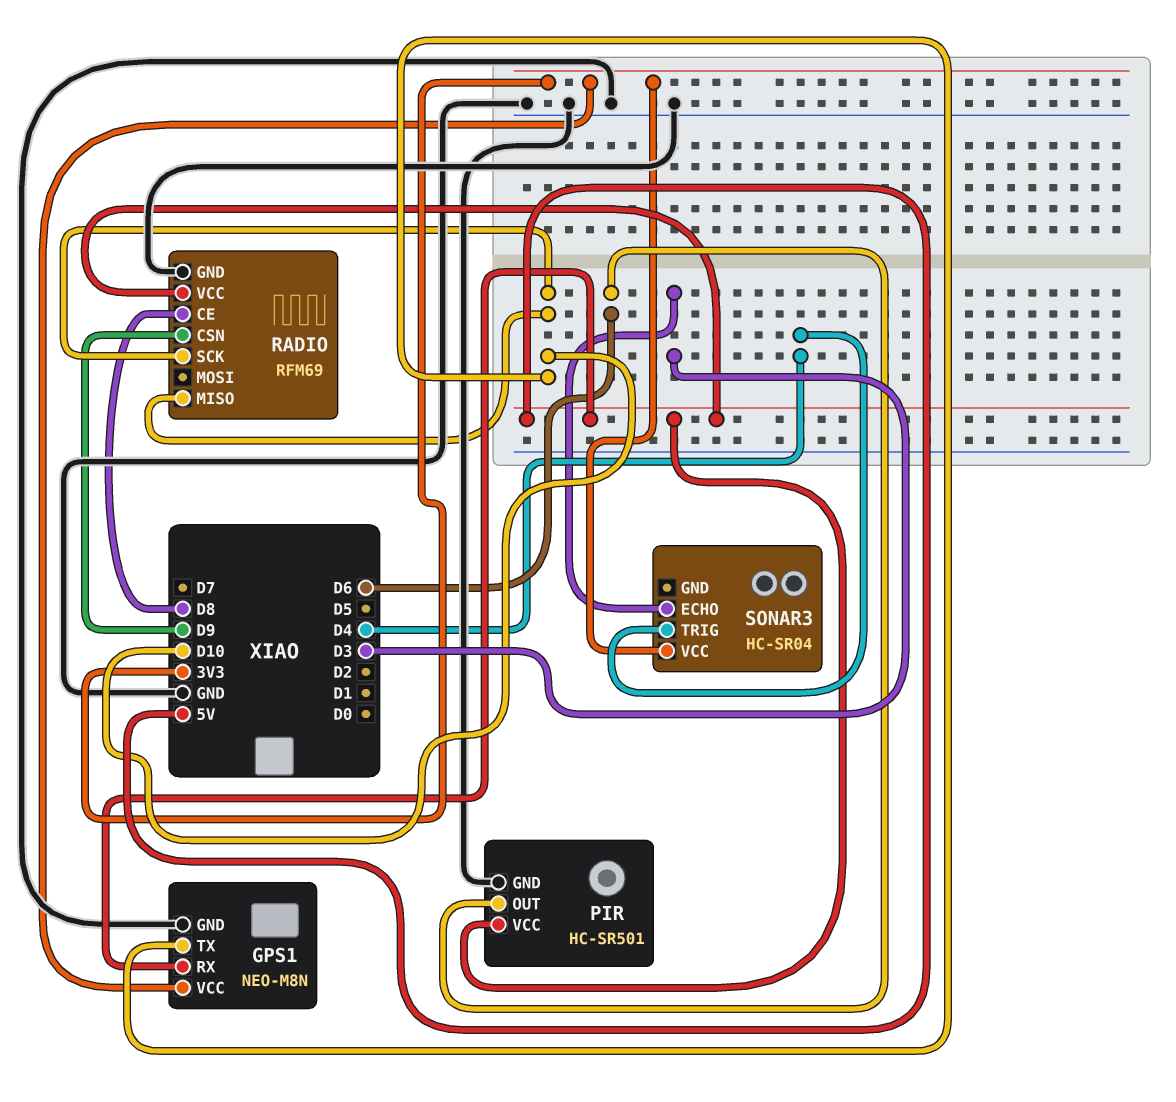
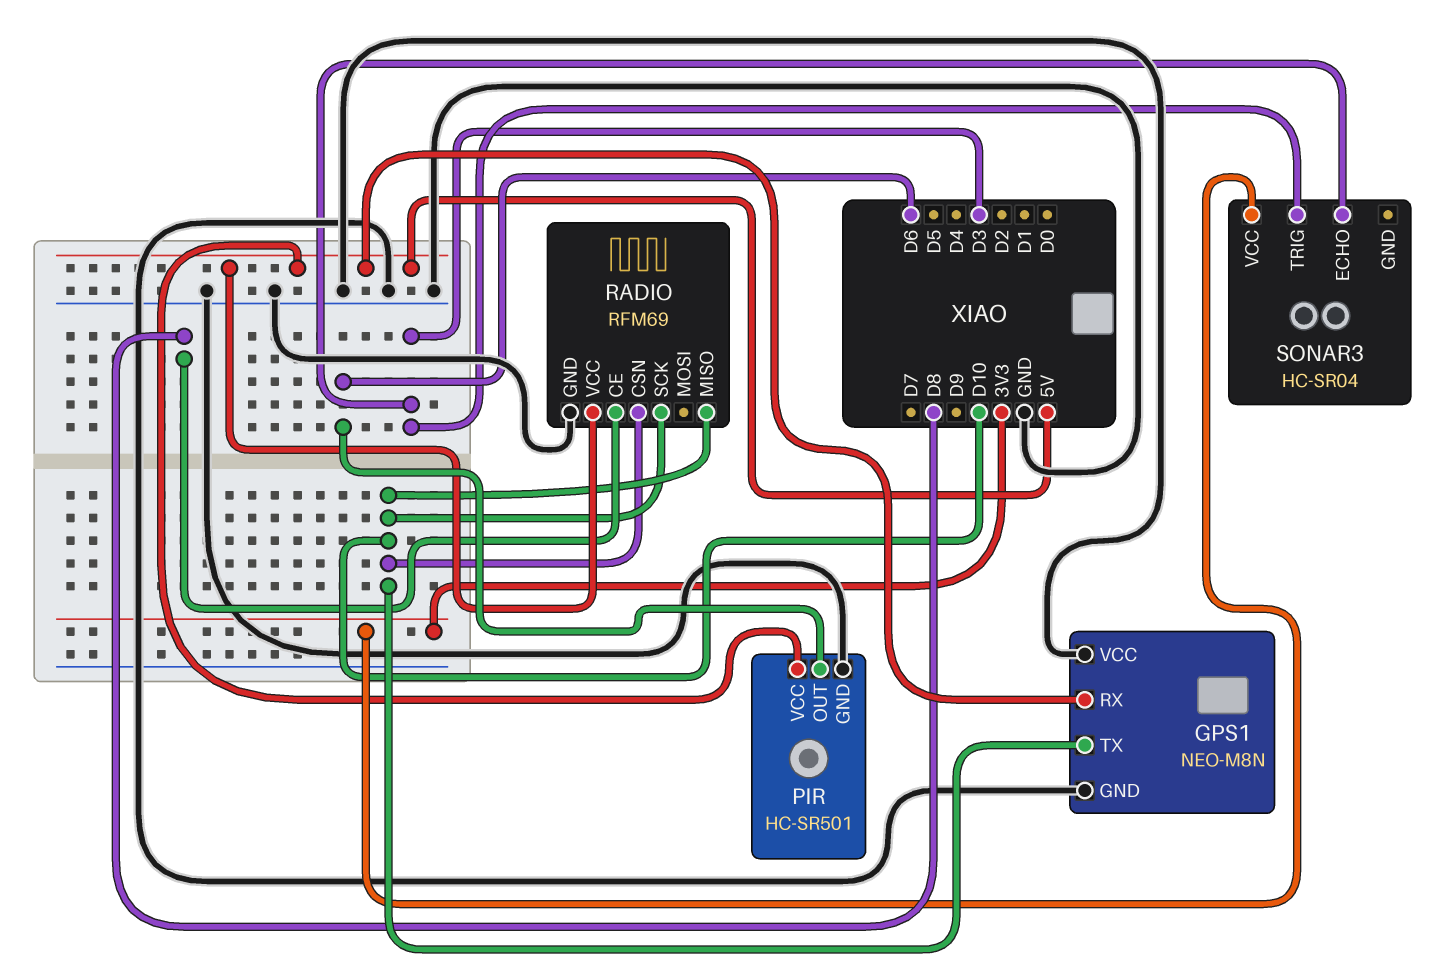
GPS1 pin VCC: 3V3 -> GND
RADIO pin CSN: D9 -> D10
SONAR3 pin TRIG: D4 -> D3

